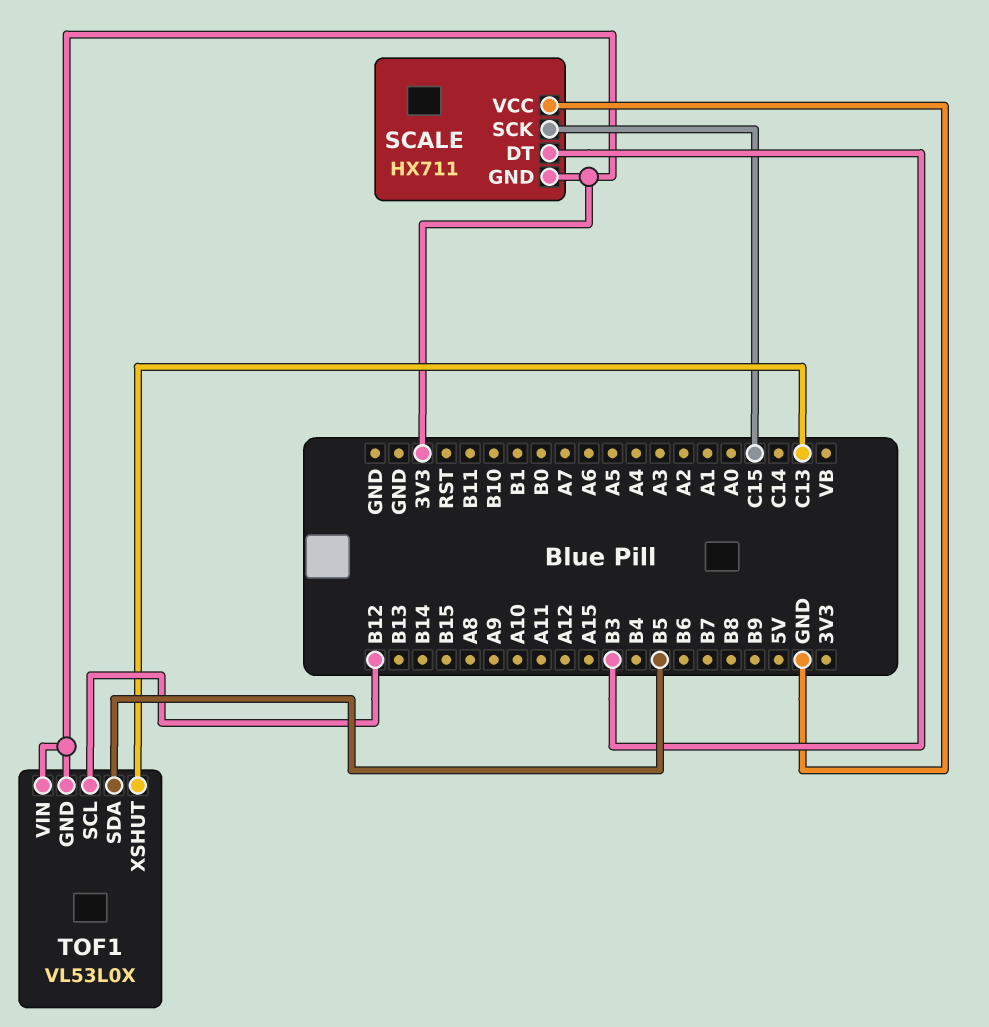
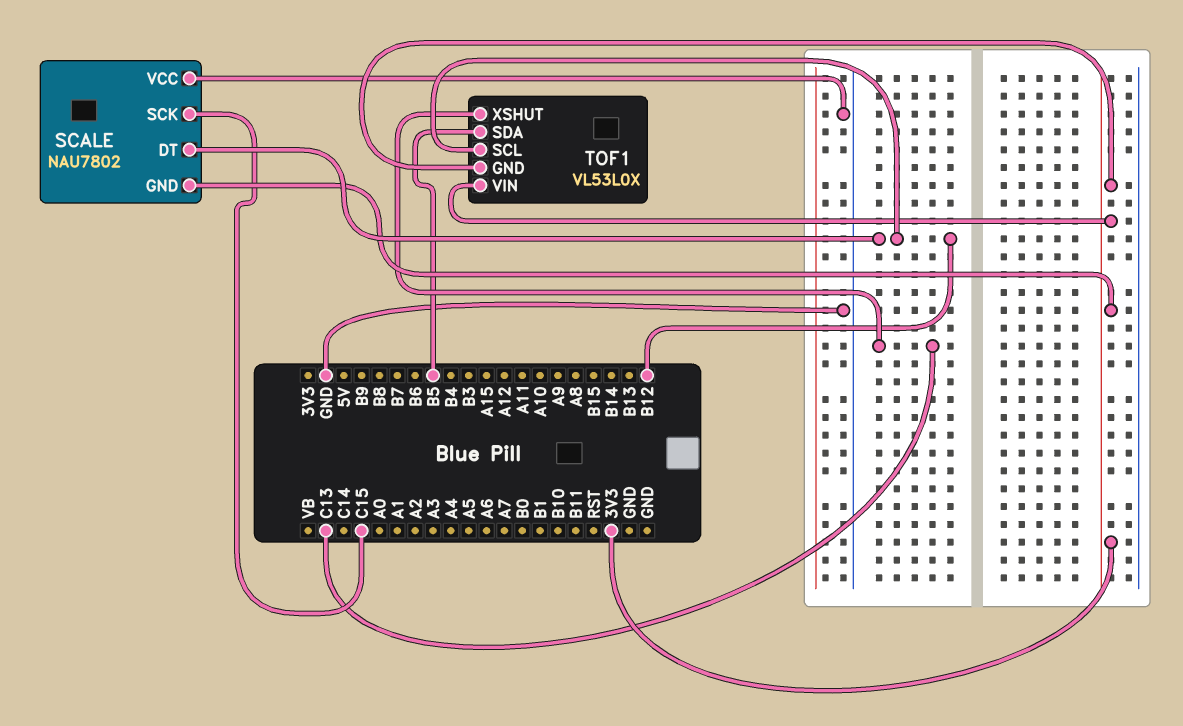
SCALE: HX711 -> NAU7802
SCALE pin DT: B3 -> B12

